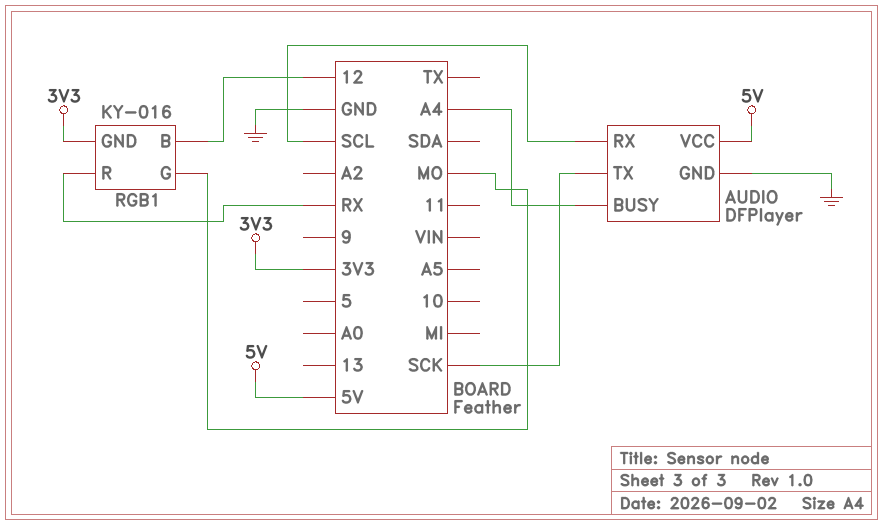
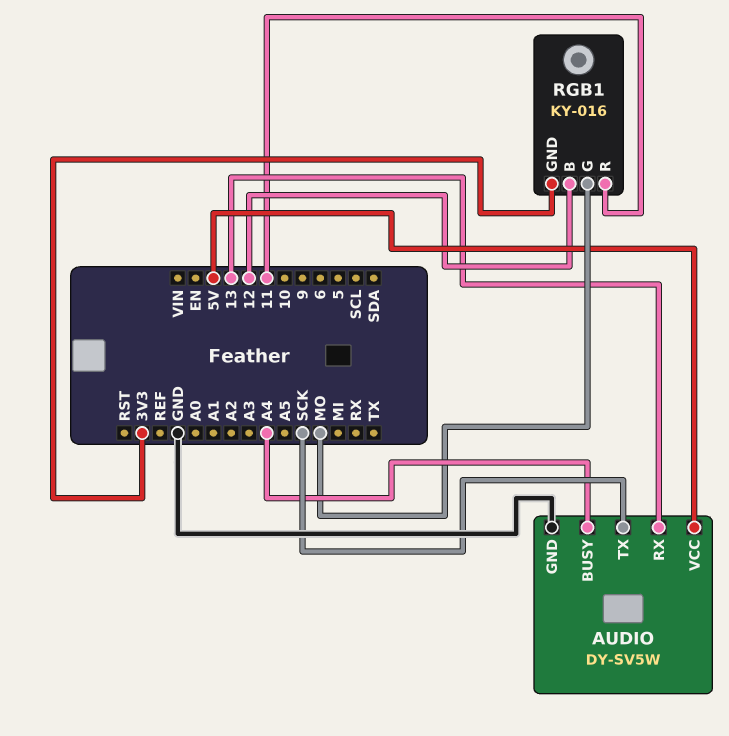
AUDIO: DFPlayer -> DY-SV5W
AUDIO pin RX: SCL -> 13
RGB1 pin R: RX -> 11

